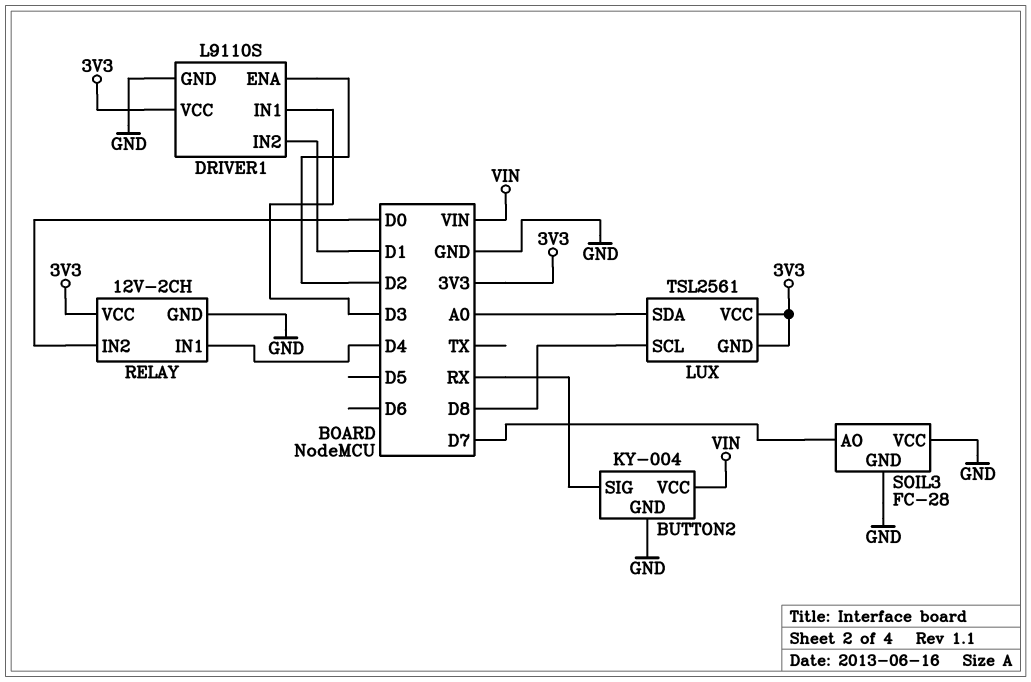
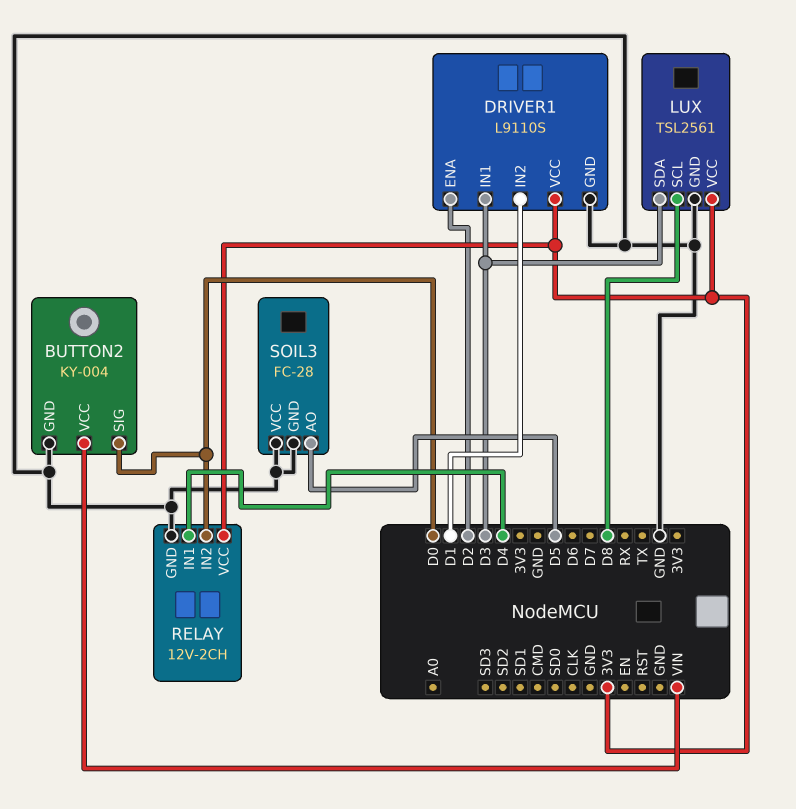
BUTTON2 pin SIG: RX -> D0
LUX pin GND: 3V3 -> GND
LUX pin SDA: A0 -> D3
SOIL3 pin AO: D7 -> D5

